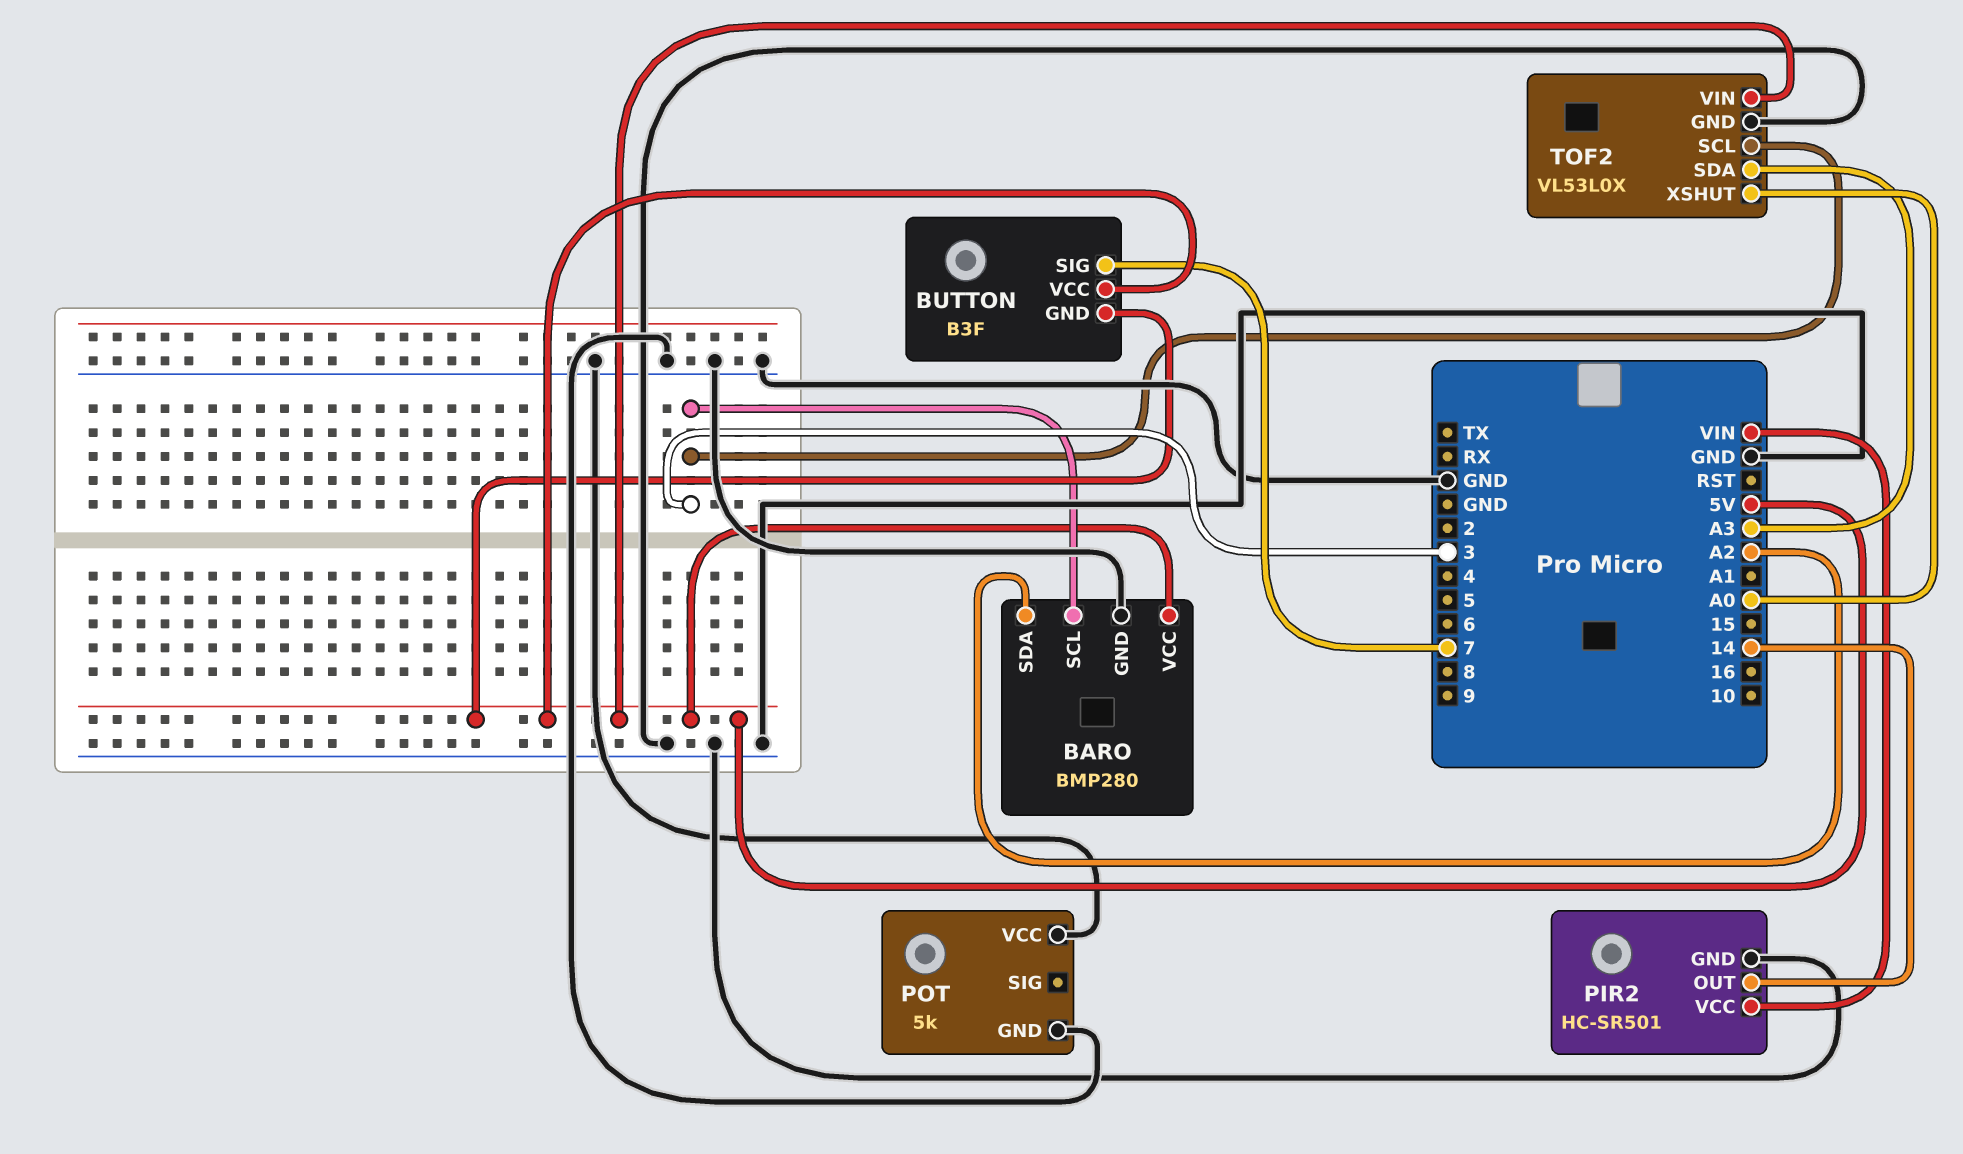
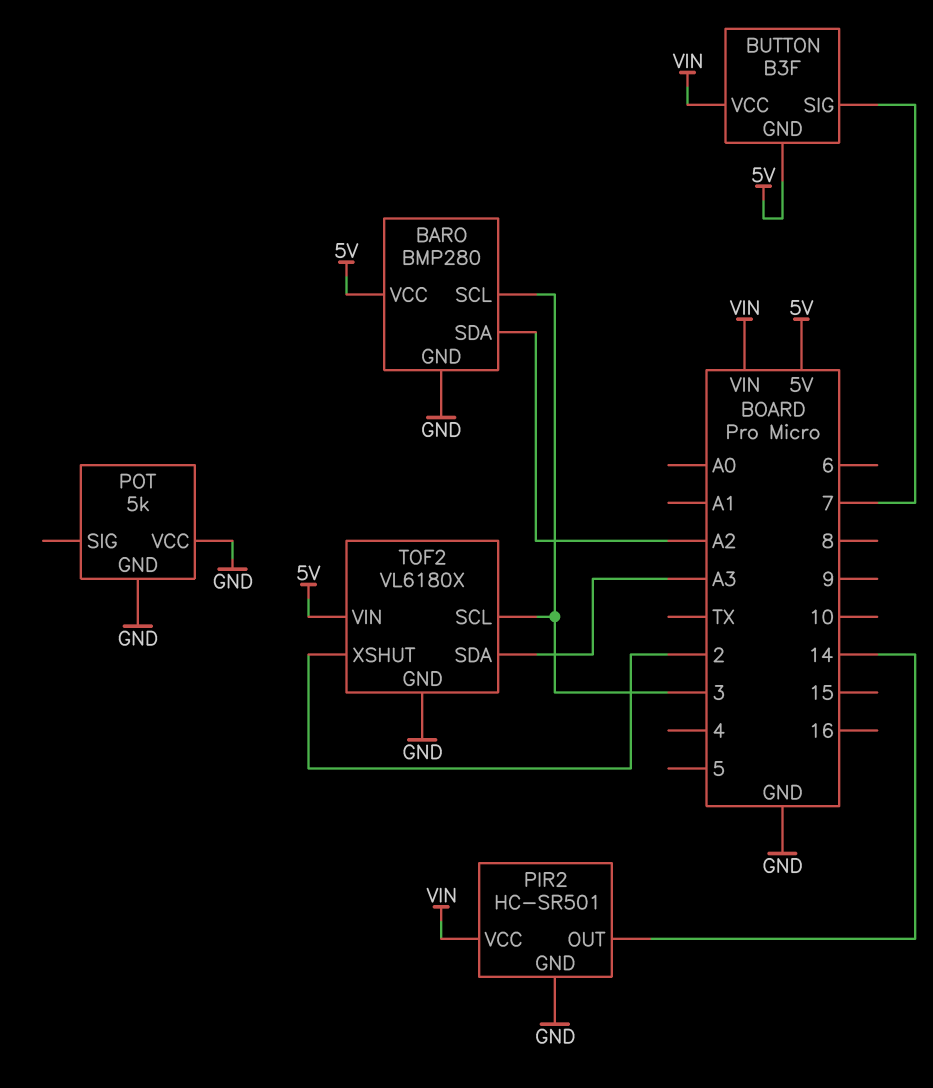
BUTTON pin VCC: 5V -> VIN
TOF2: VL53L0X -> VL6180X
TOF2 pin XSHUT: A0 -> 2

